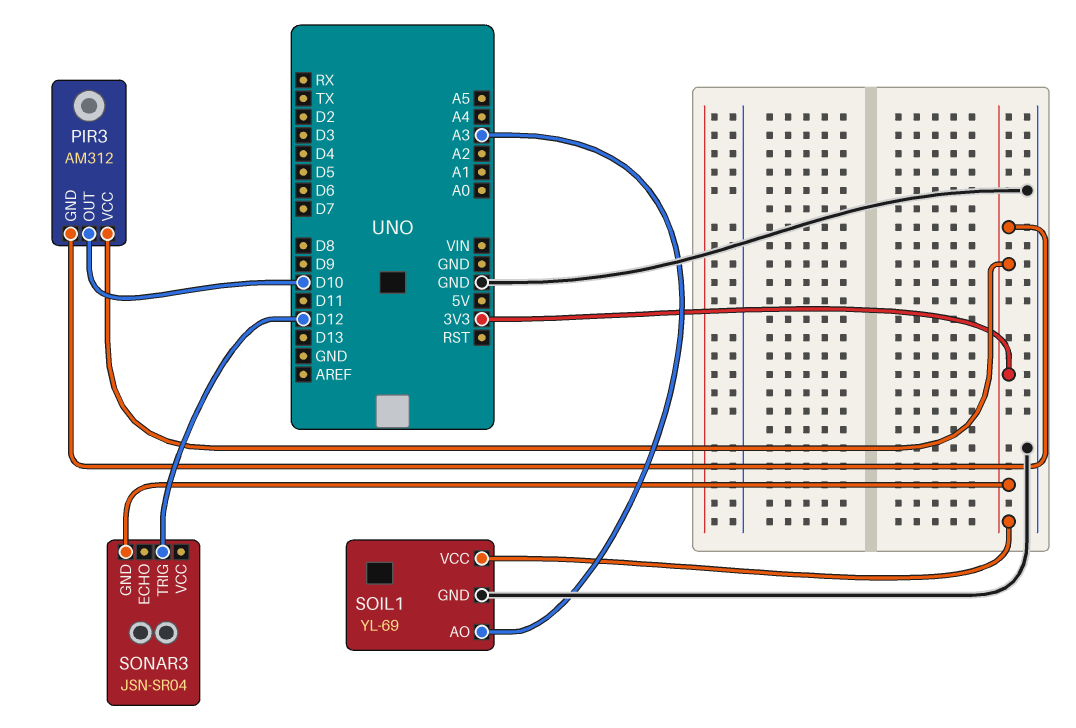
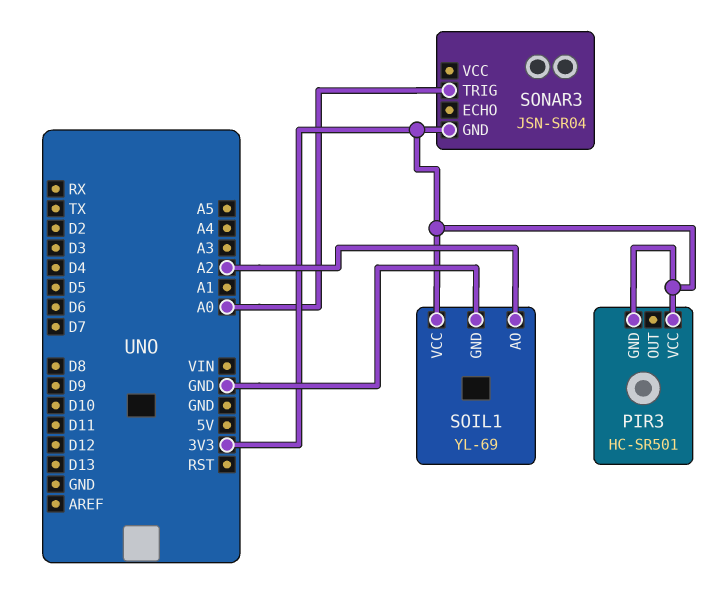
PIR3: AM312 -> HC-SR501
PIR3 pin OUT: D10 -> none
SOIL1 pin AO: A3 -> A2
SONAR3 pin TRIG: D12 -> A0

